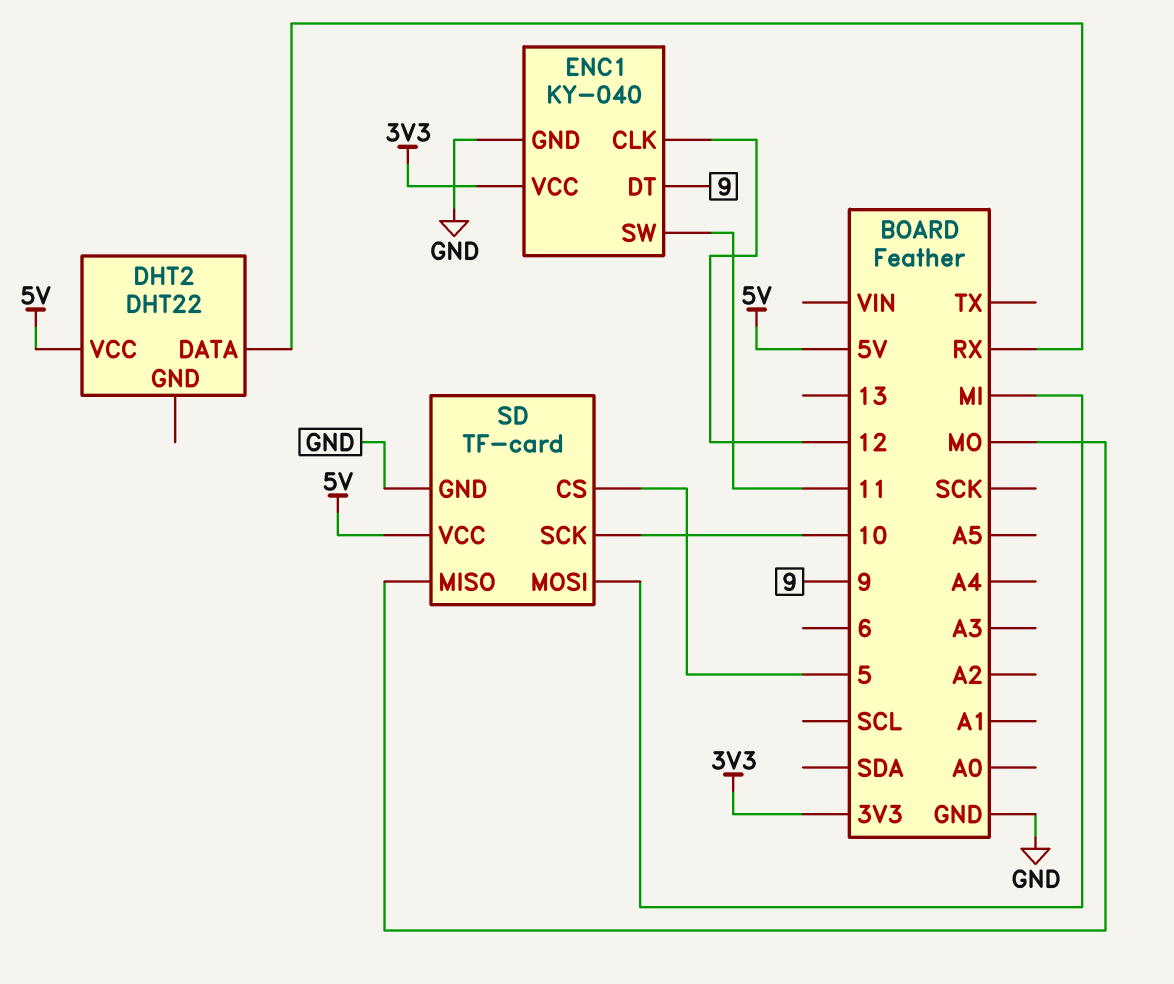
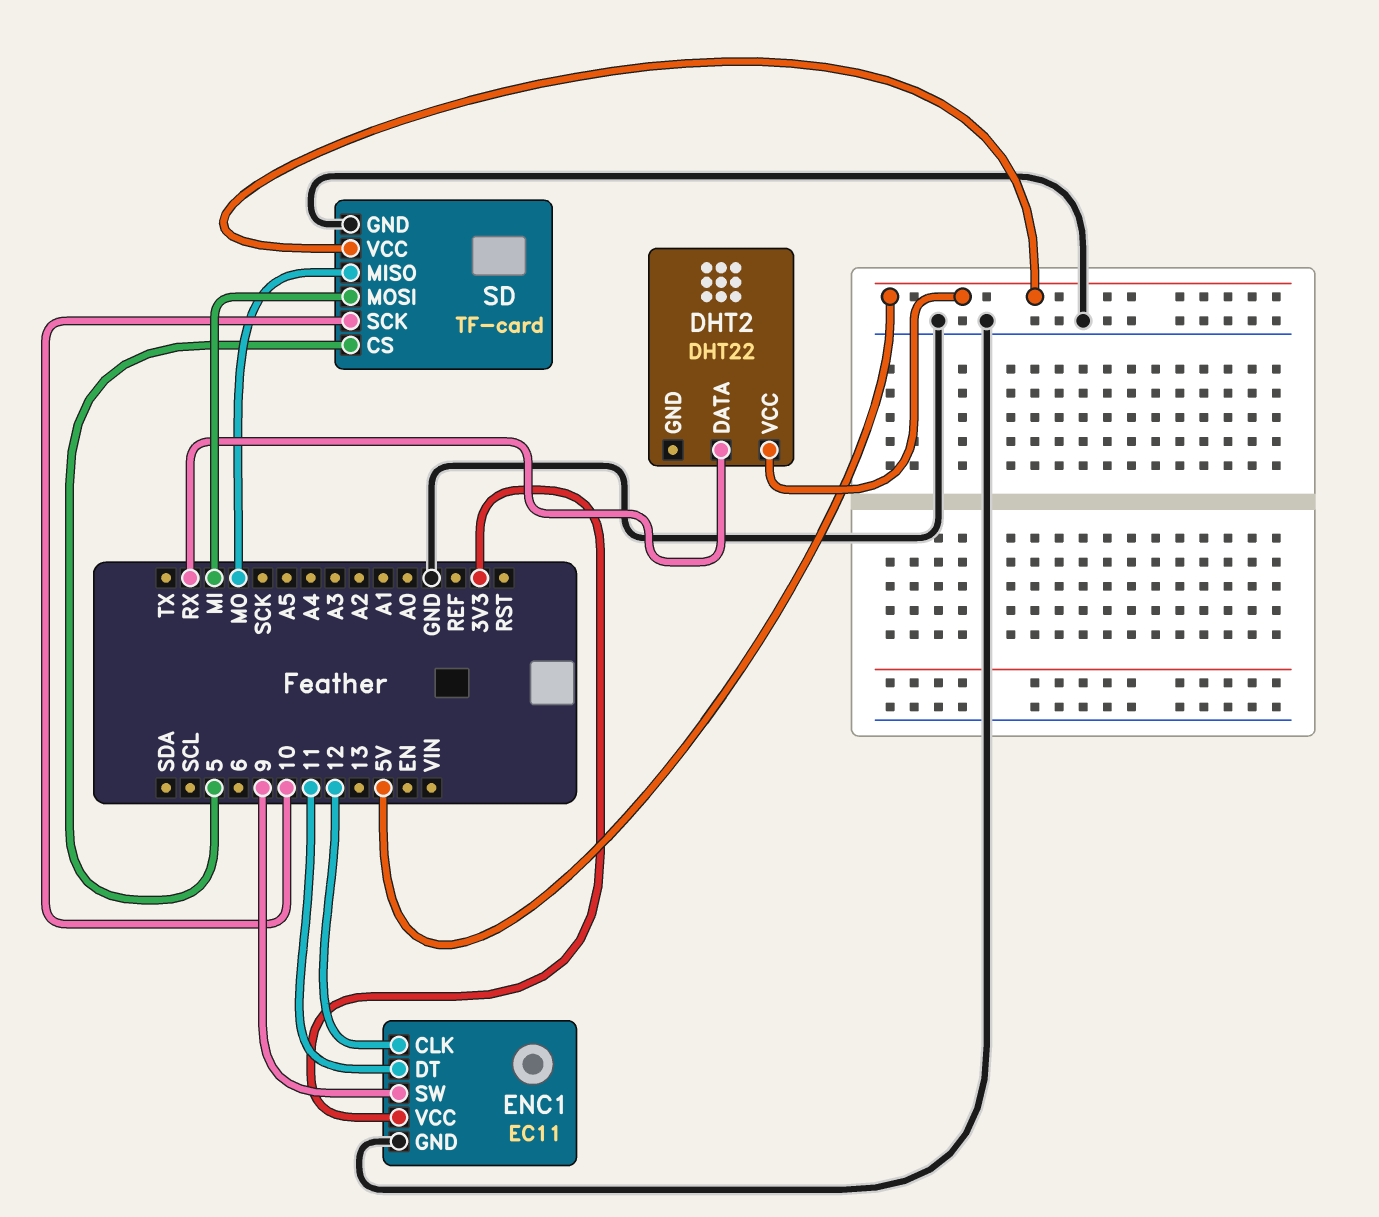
ENC1: KY-040 -> EC11
ENC1 pin DT: 9 -> 11
ENC1 pin SW: 11 -> 9

